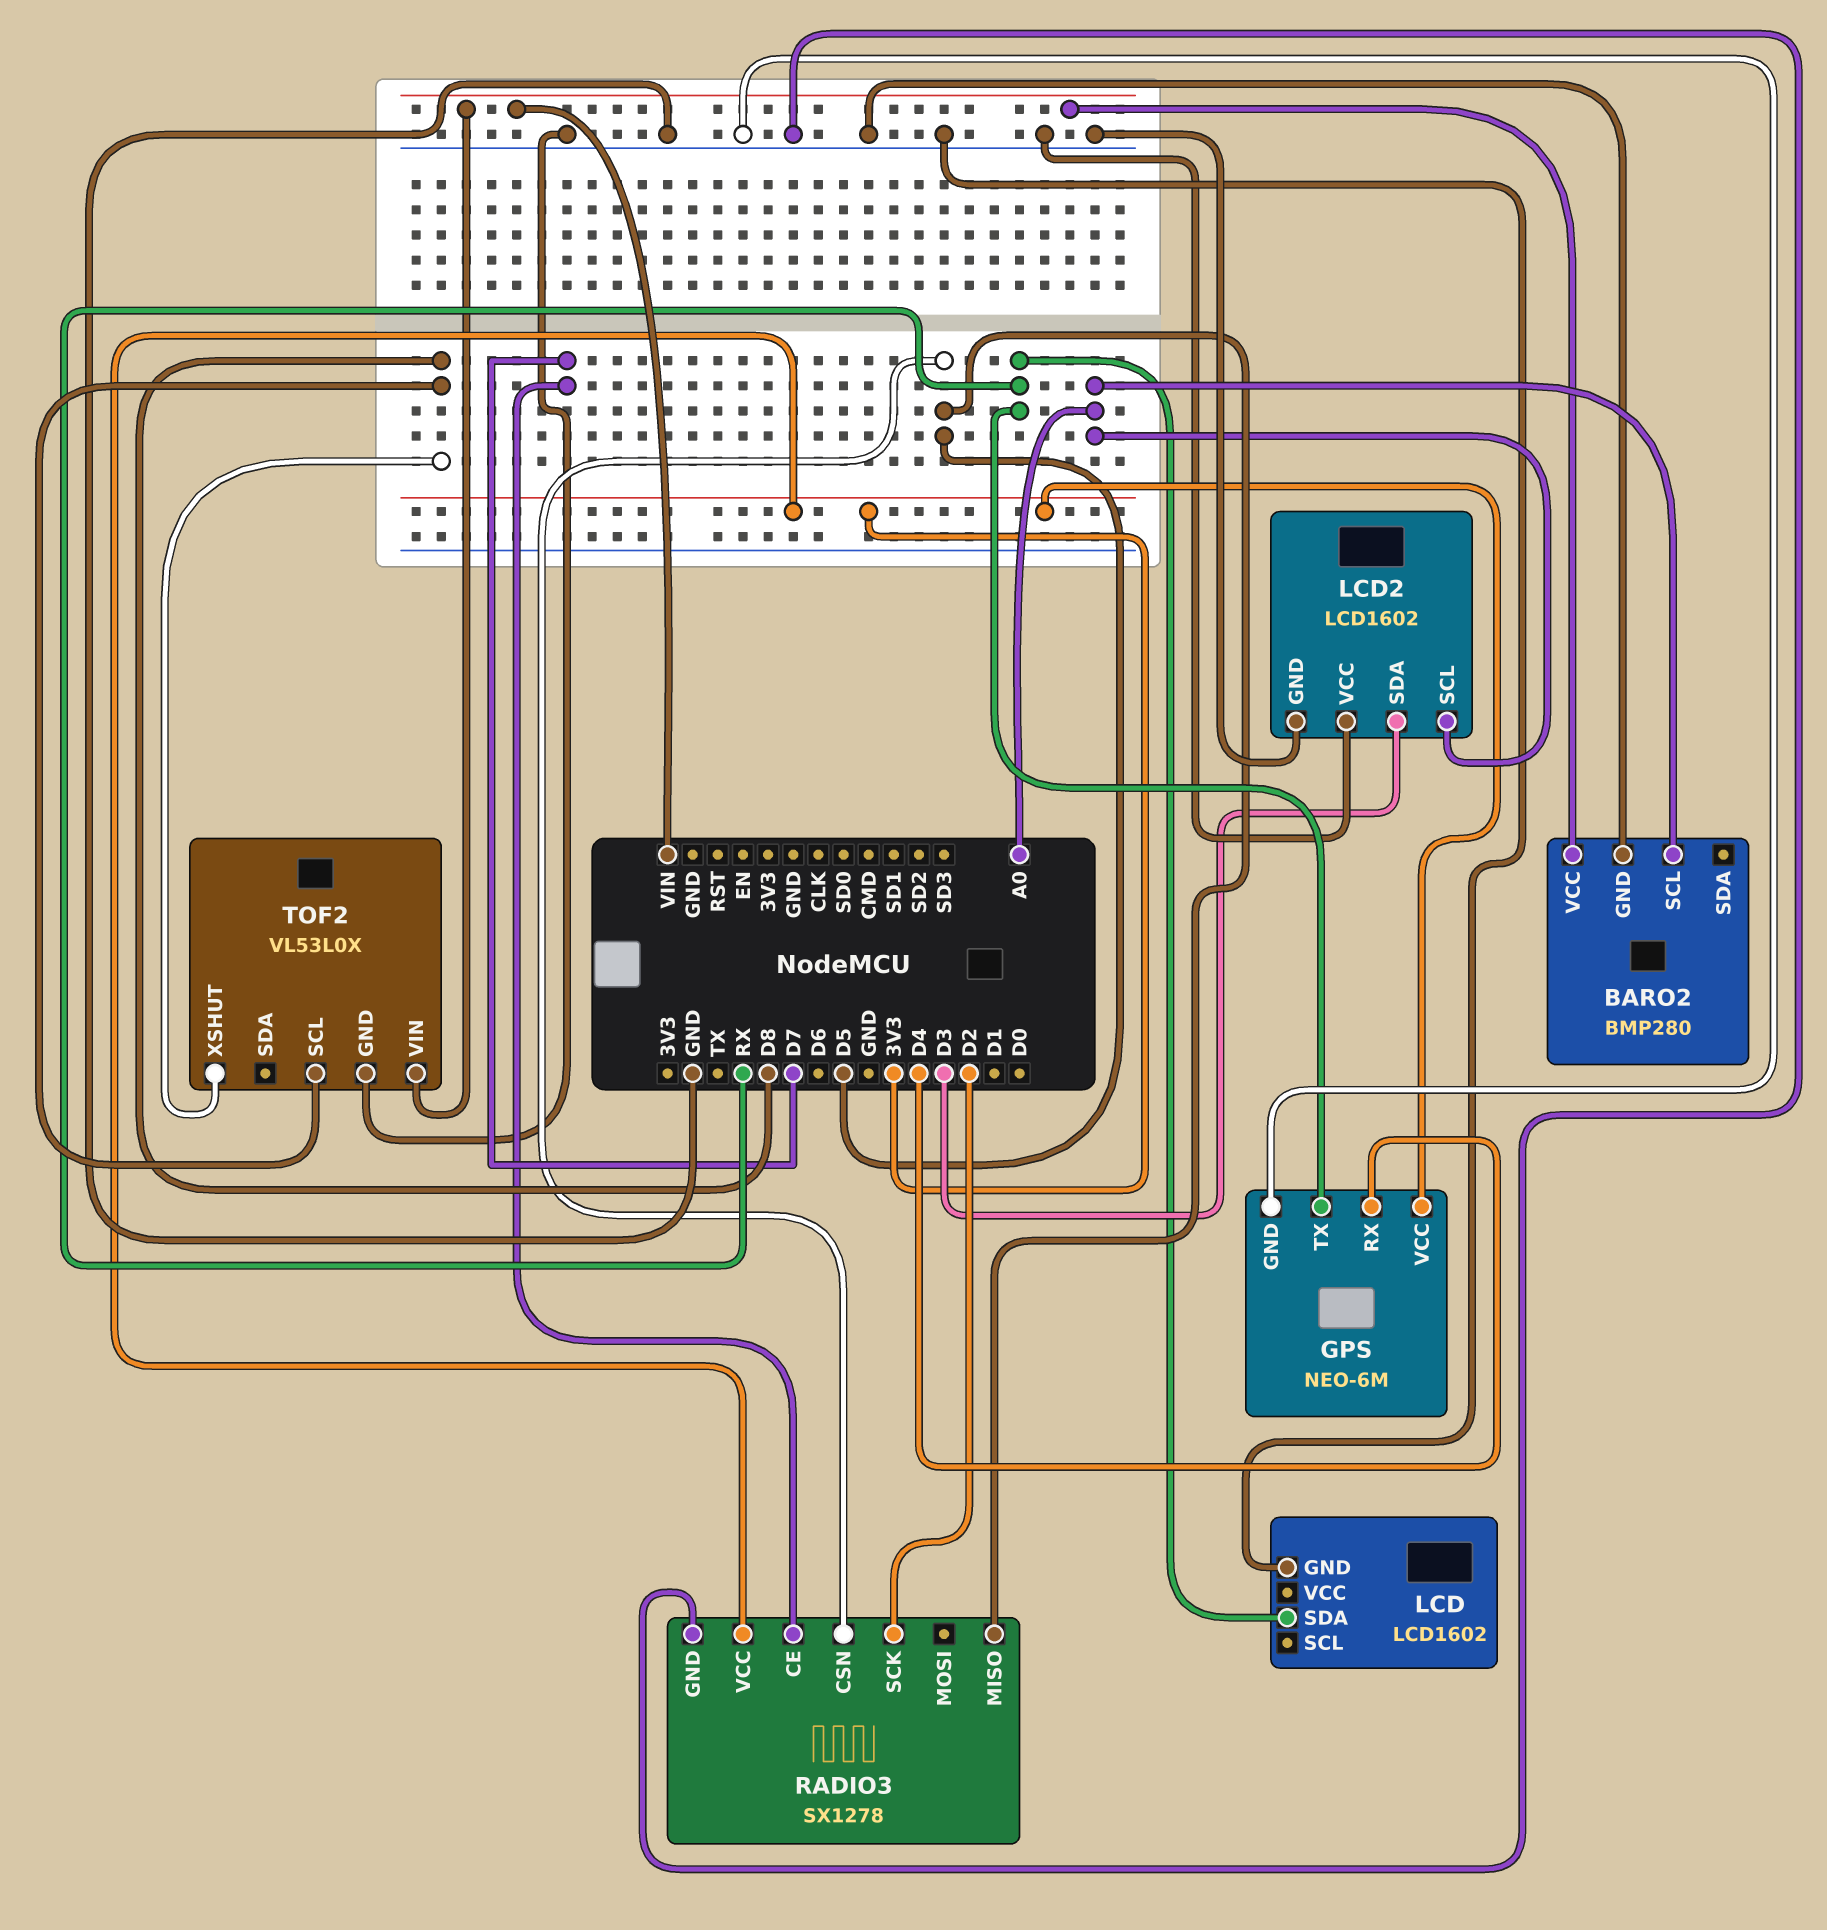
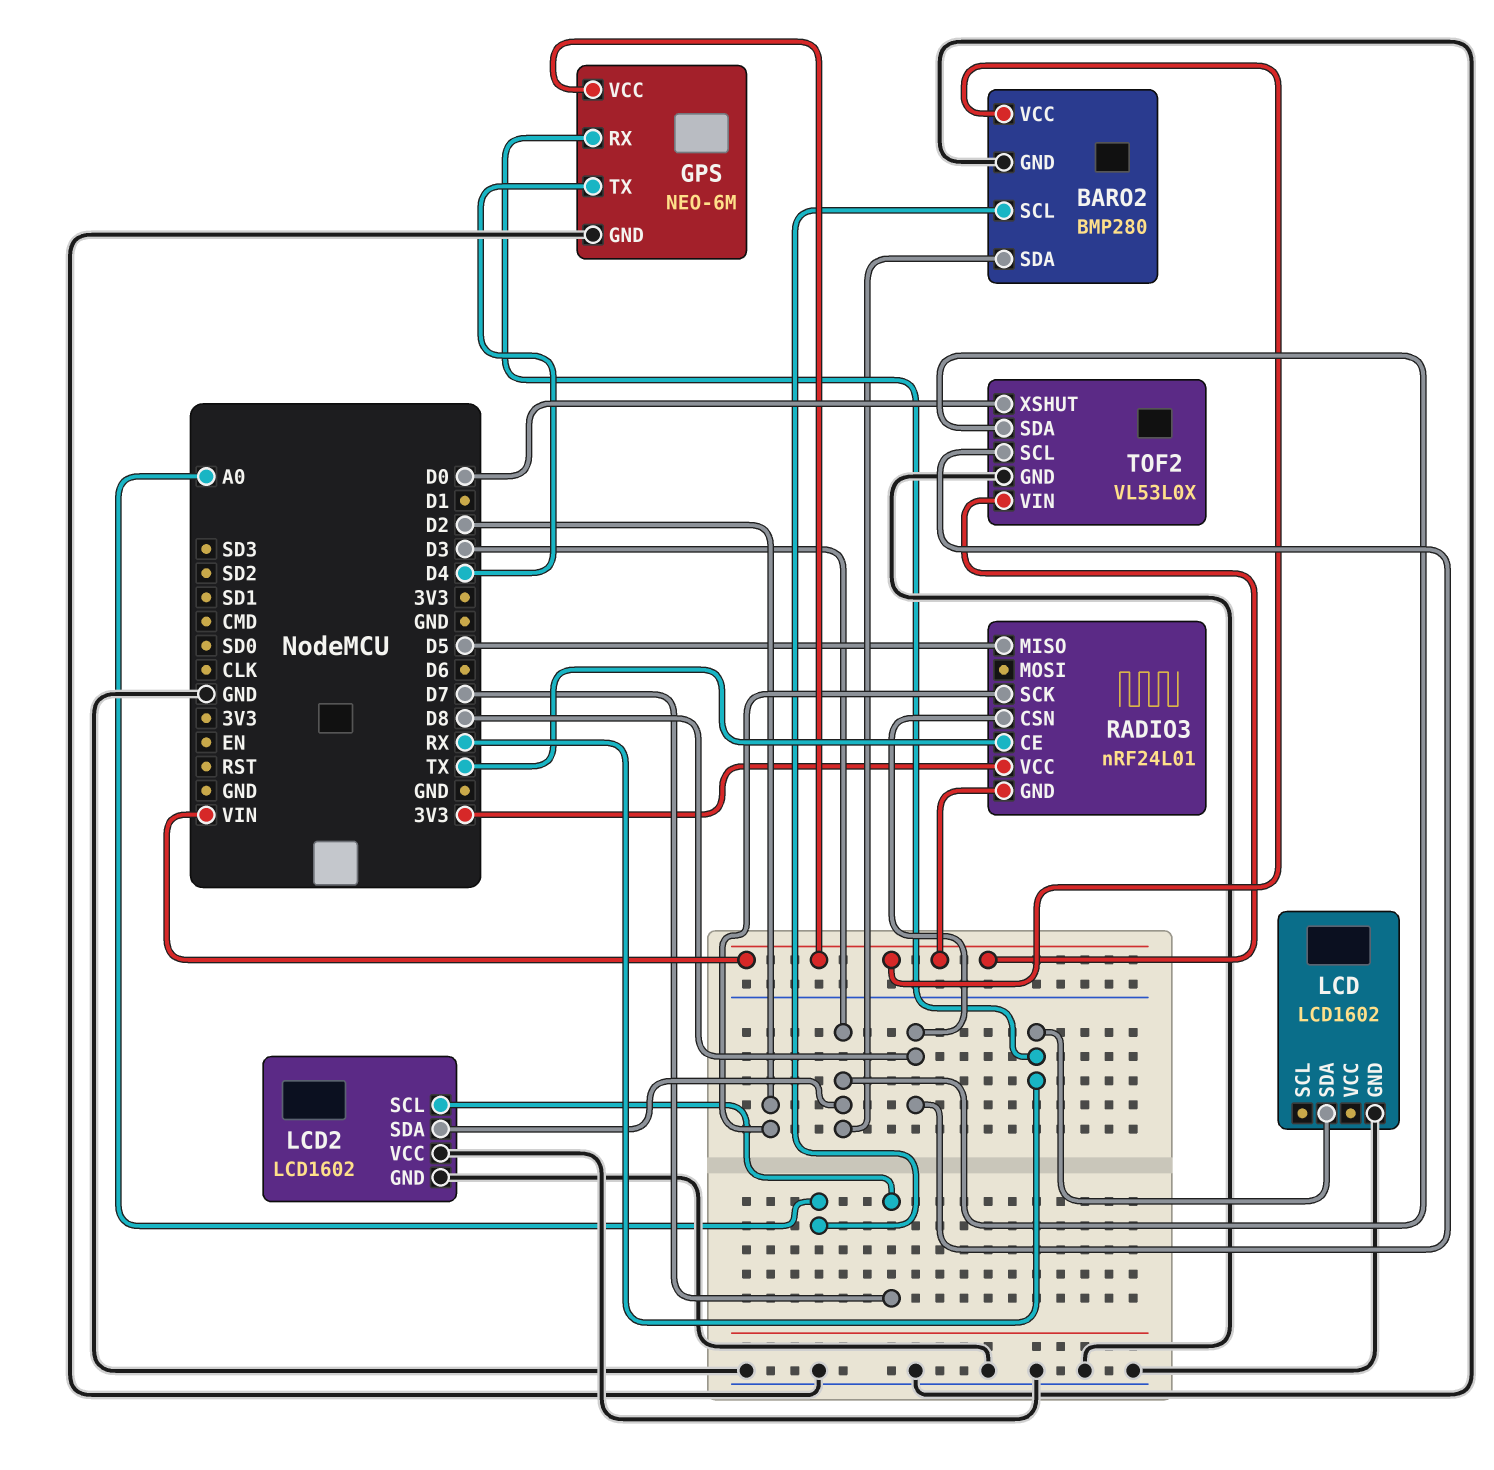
BARO2 pin SDA: none -> D3
GPS pin RX: D4 -> RX
GPS pin TX: RX -> D4
GPS pin VCC: 3V3 -> VIN
LCD2 pin SCL: A0 -> D7
RADIO3: SX1278 -> nRF24L01
RADIO3 pin CE: D7 -> TX
RADIO3 pin CSN: D5 -> D8
RADIO3 pin GND: GND -> VIN
TOF2 pin SDA: none -> D3
TOF2 pin XSHUT: D8 -> D0

